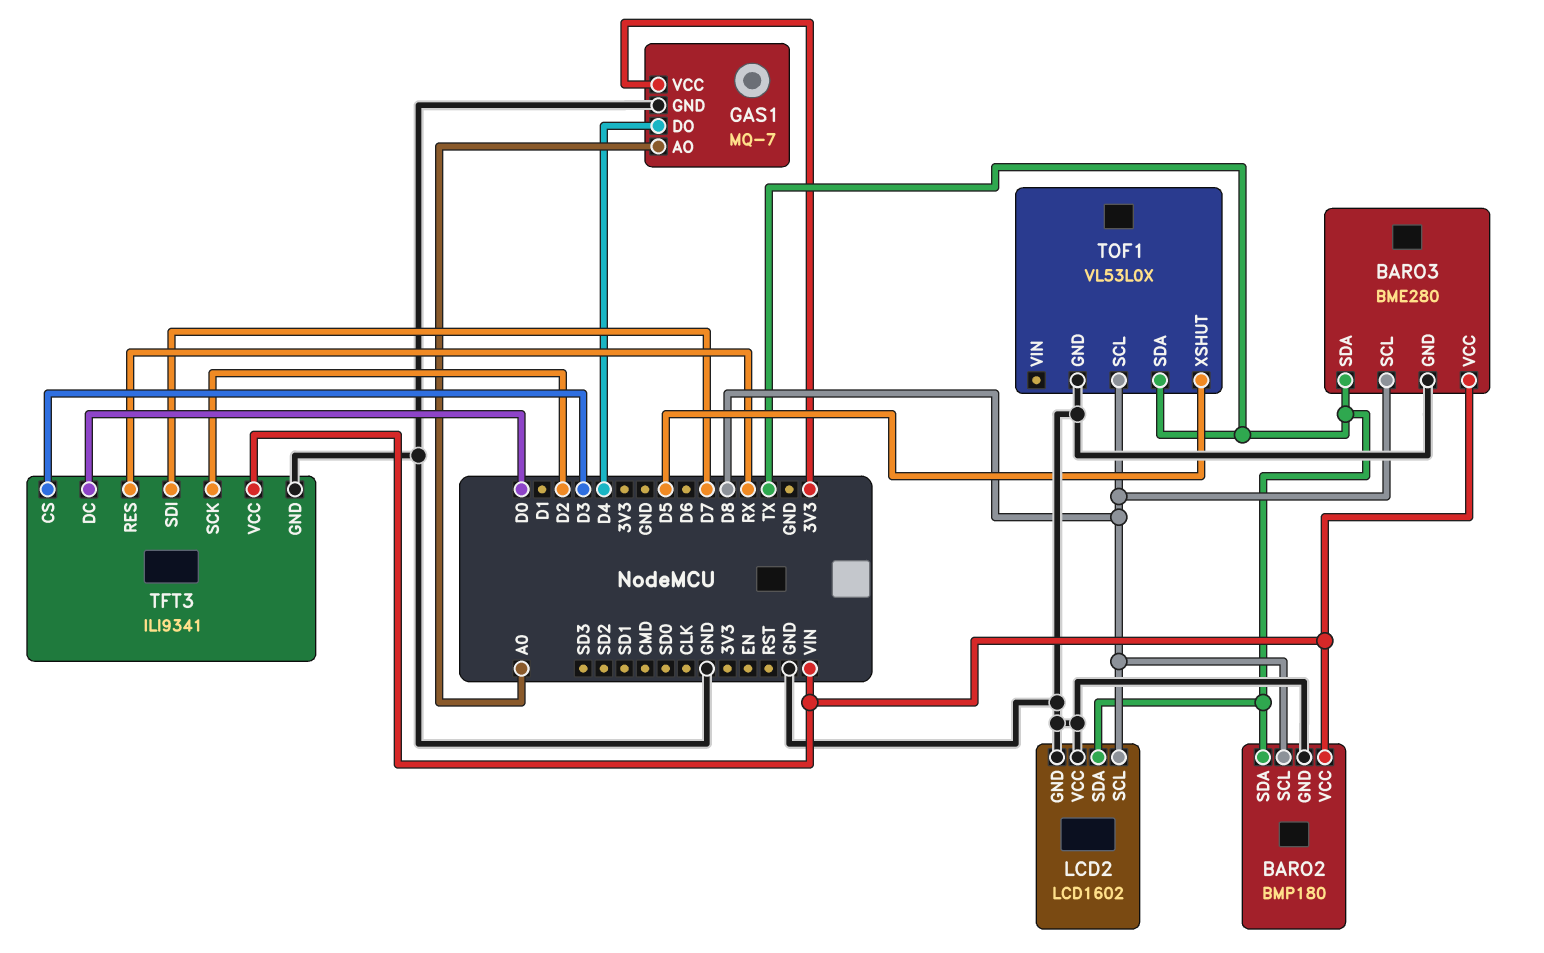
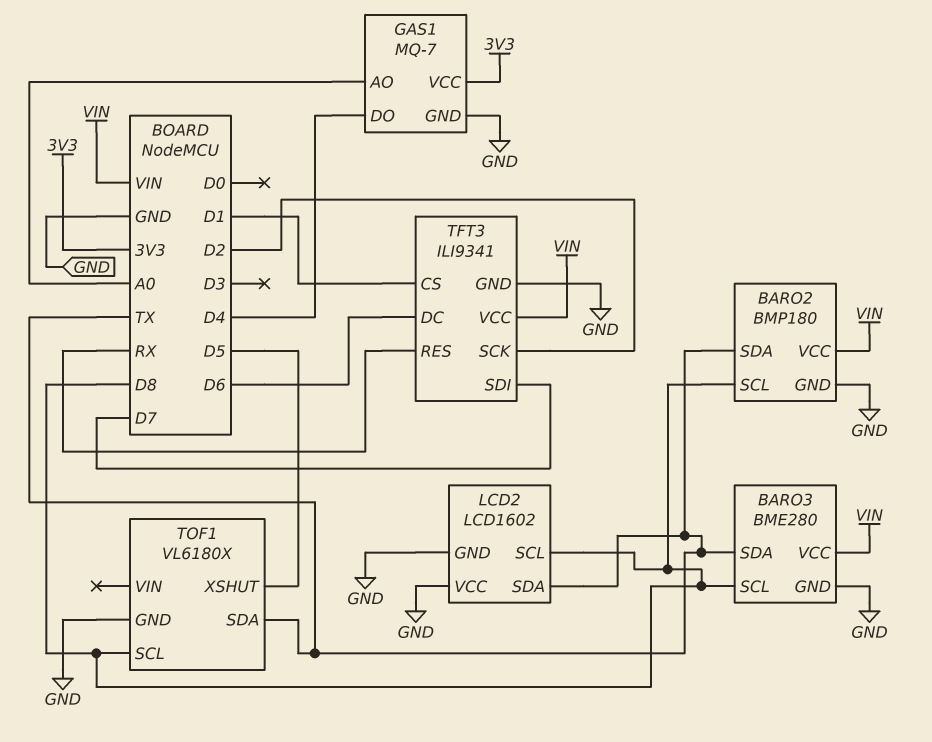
TFT3 pin CS: D3 -> D1
TFT3 pin DC: D0 -> D6
TOF1: VL53L0X -> VL6180X

